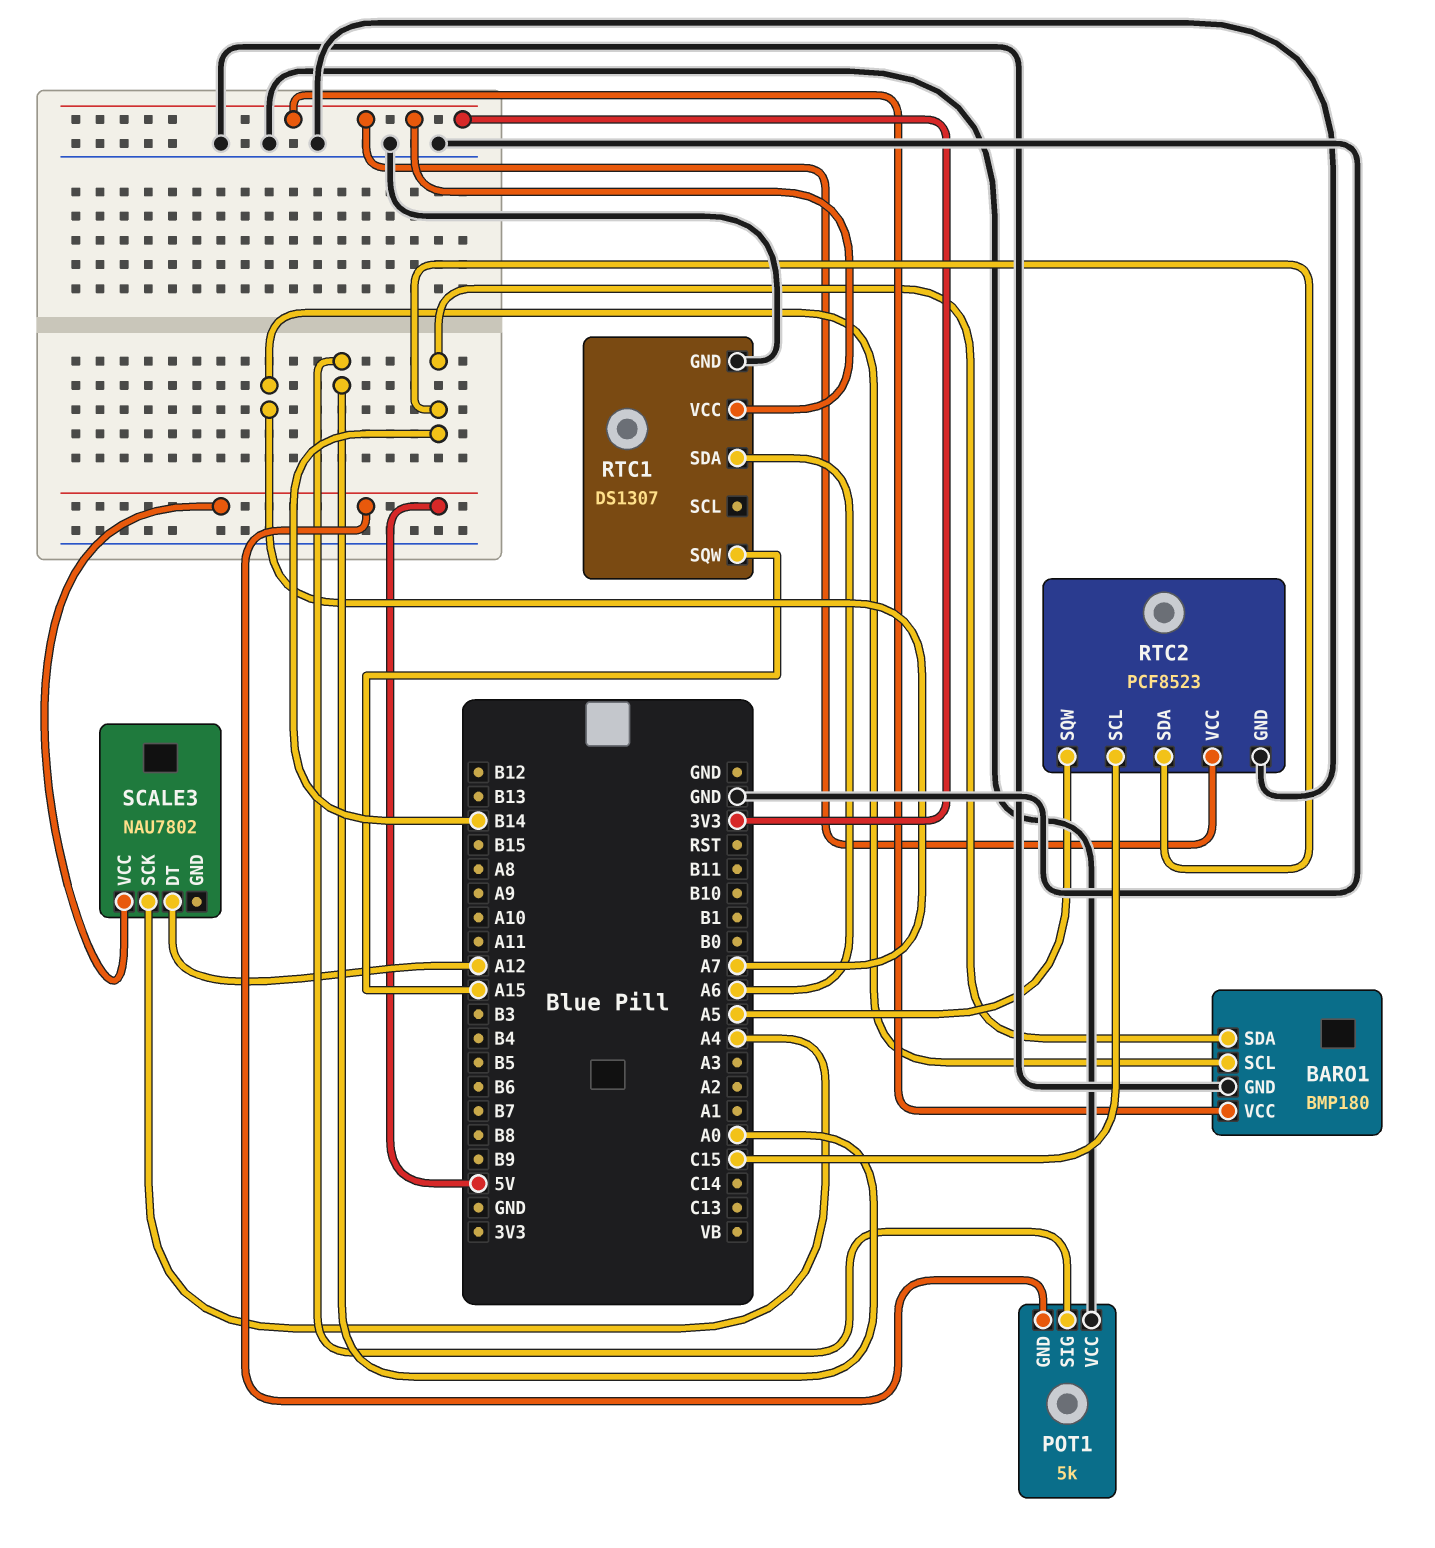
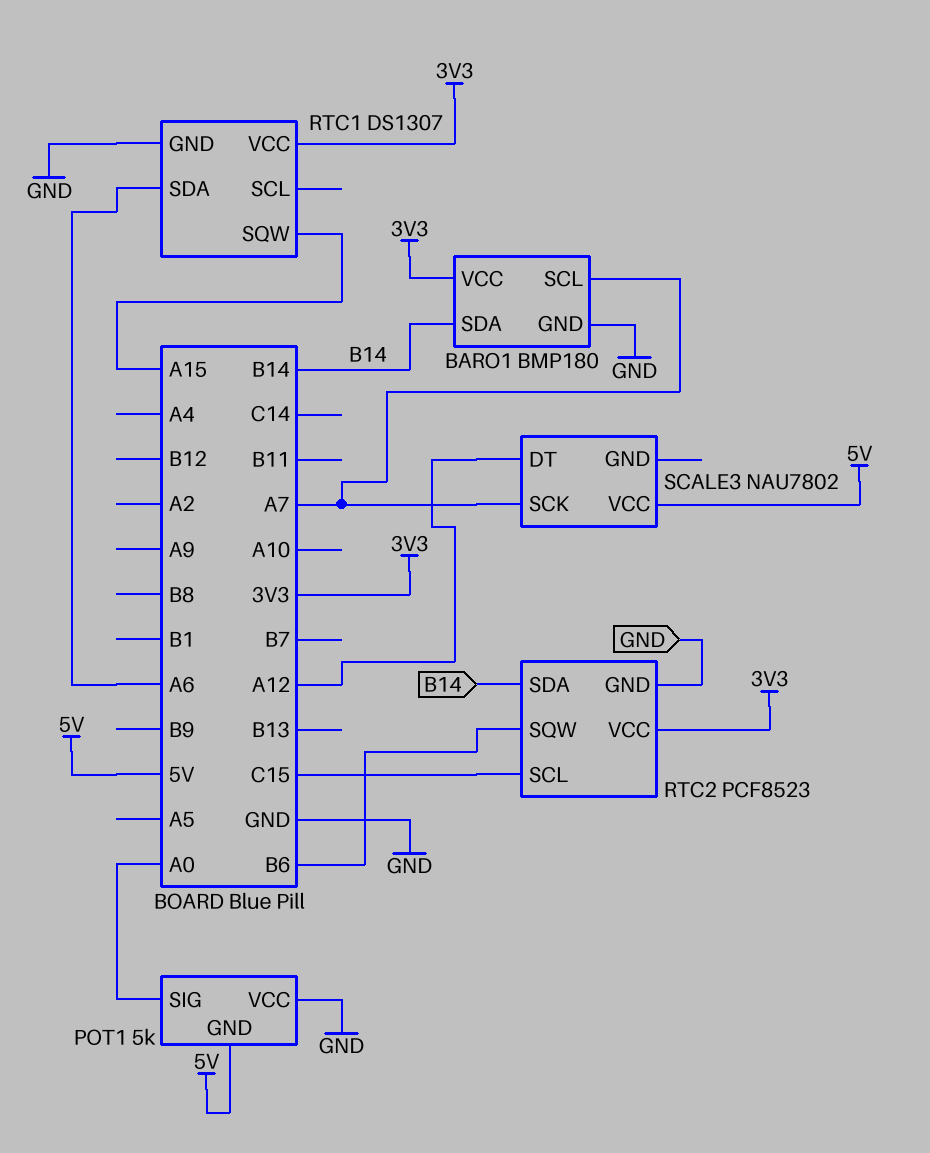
RTC2 pin SQW: A5 -> B6
SCALE3 pin SCK: A4 -> A7

